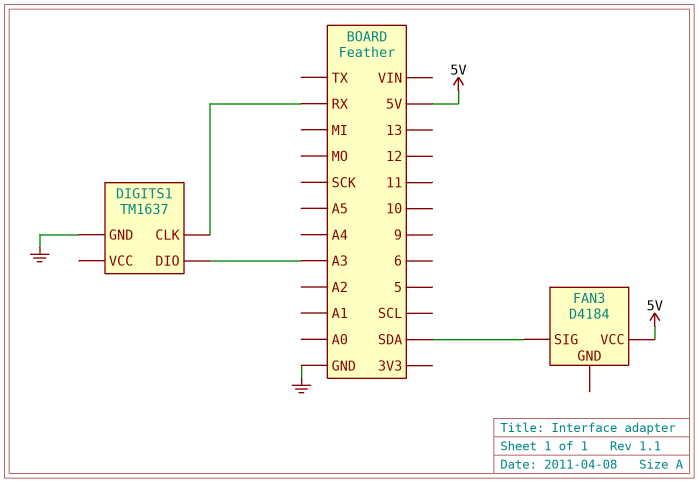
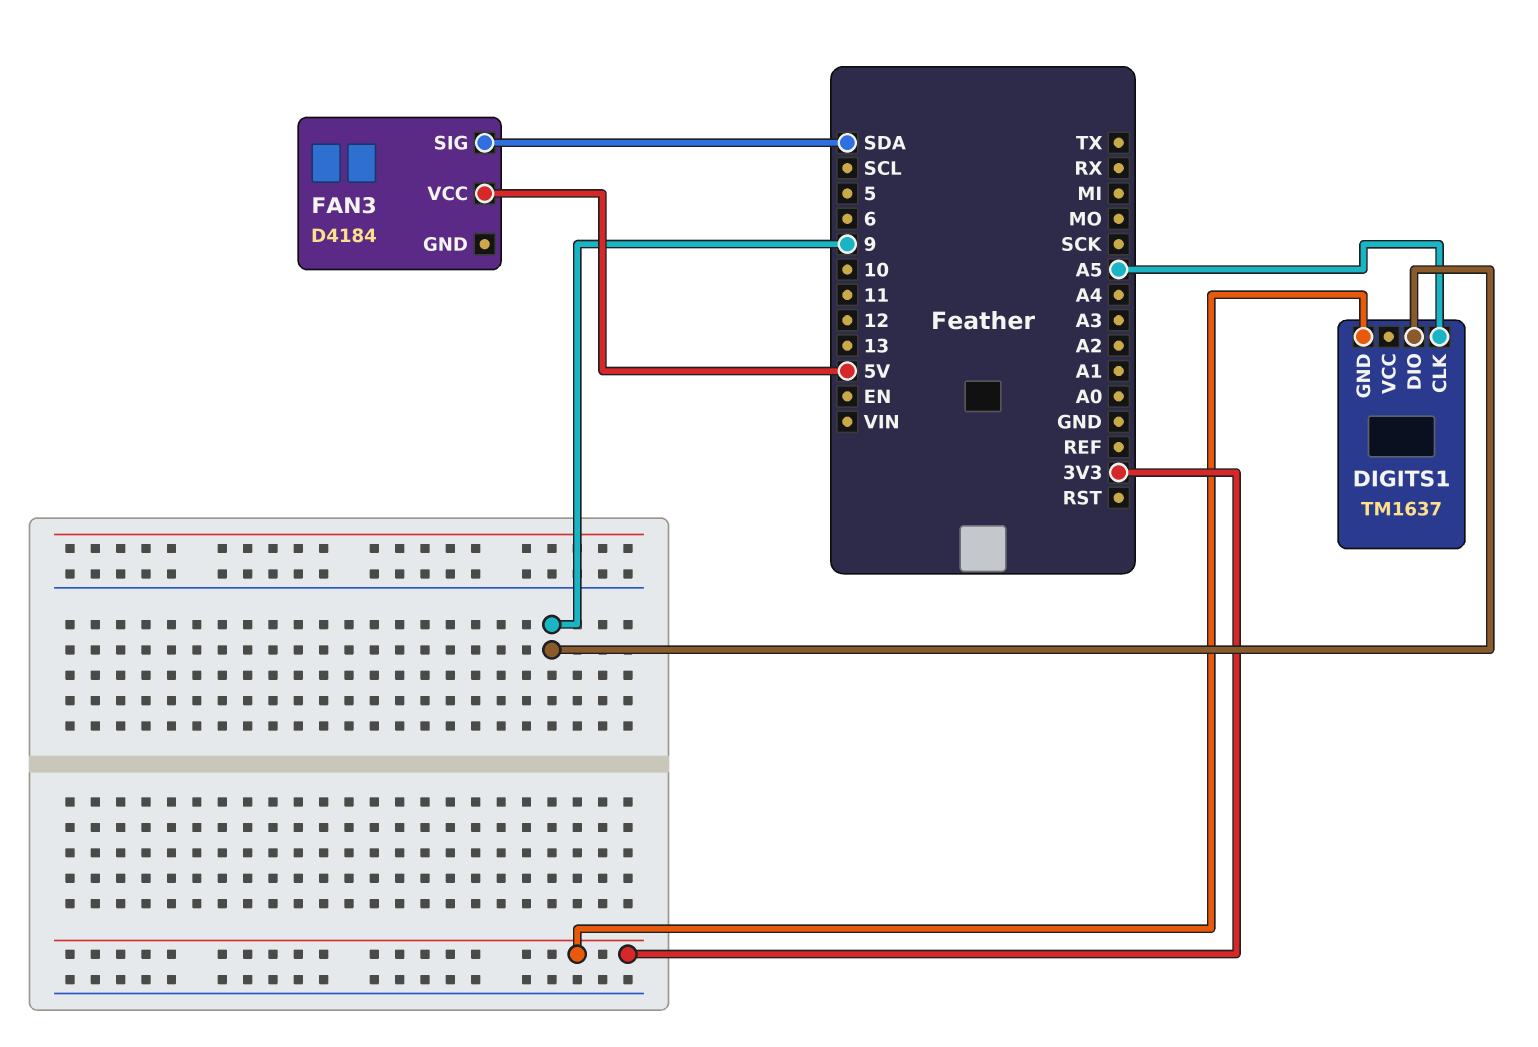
DIGITS1 pin CLK: RX -> A5
DIGITS1 pin DIO: A3 -> 9
DIGITS1 pin GND: GND -> 3V3

